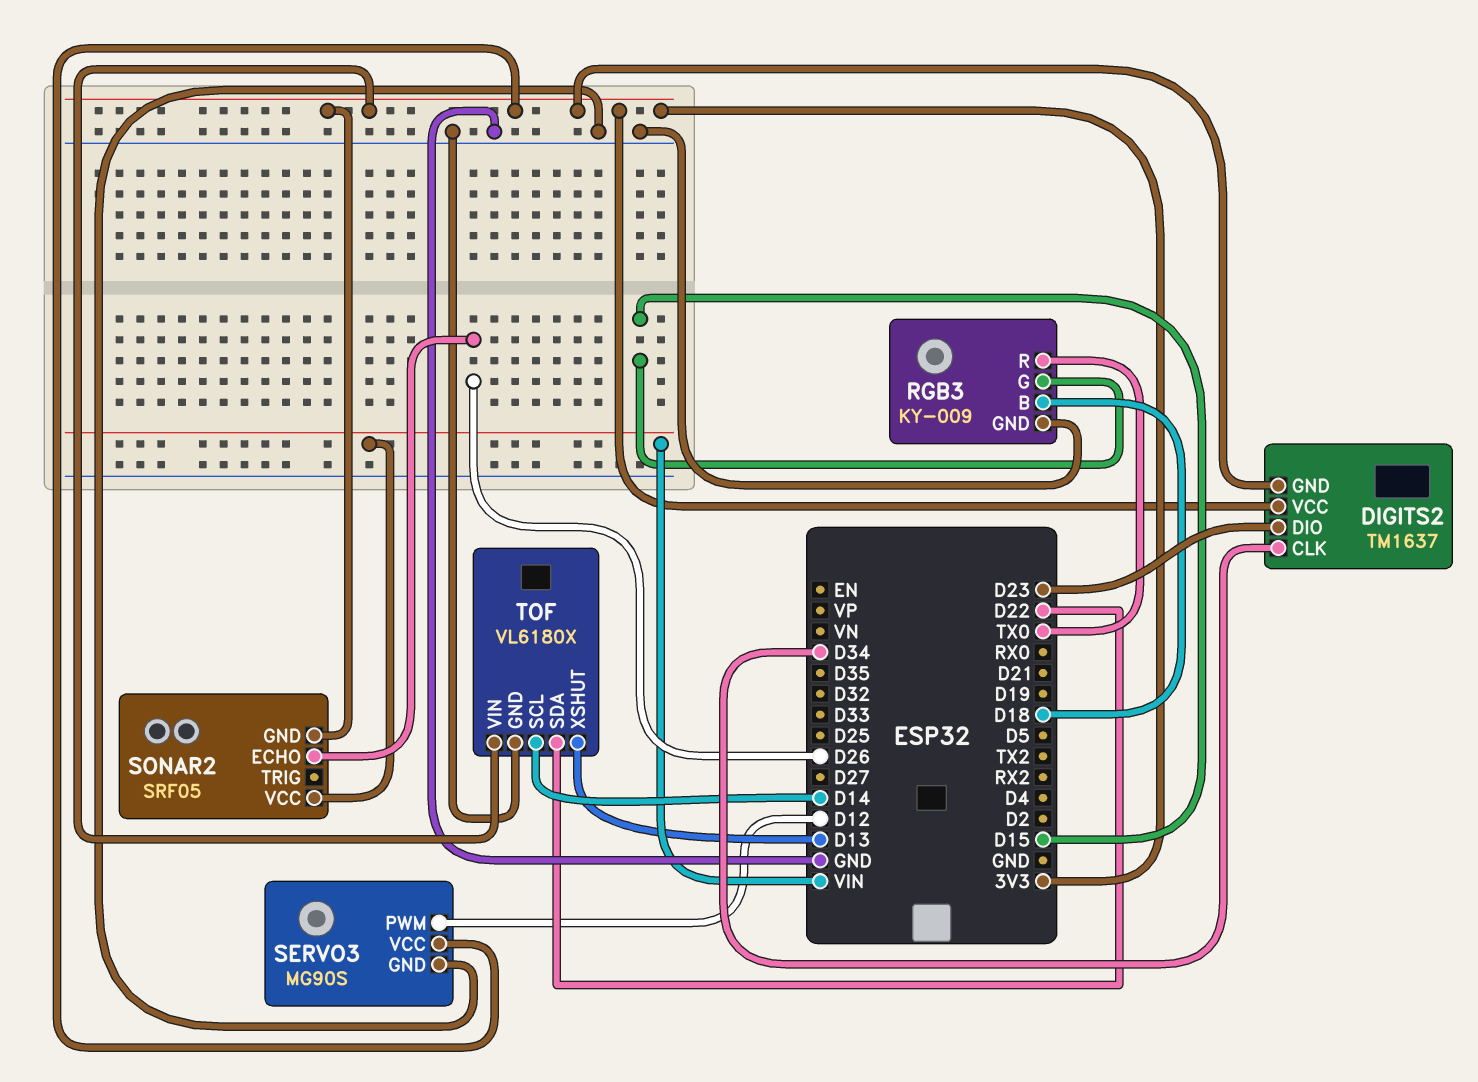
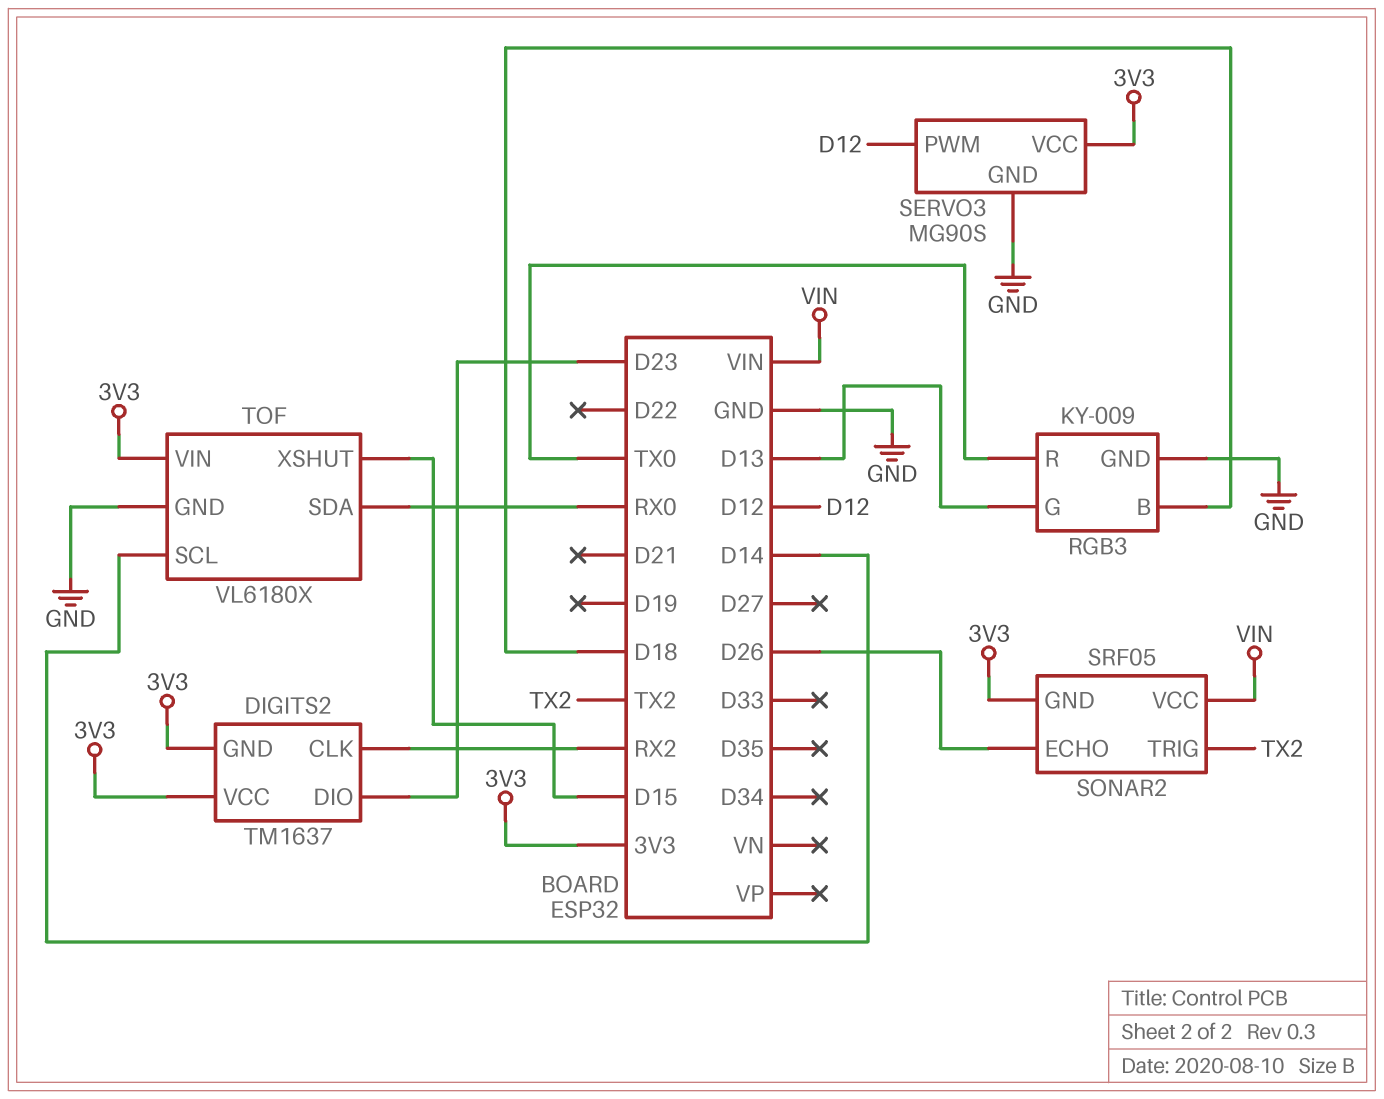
DIGITS2 pin CLK: D34 -> RX2
RGB3 pin G: D15 -> D13
SONAR2 pin TRIG: none -> TX2
TOF pin SDA: D22 -> RX0
TOF pin XSHUT: D13 -> D15

